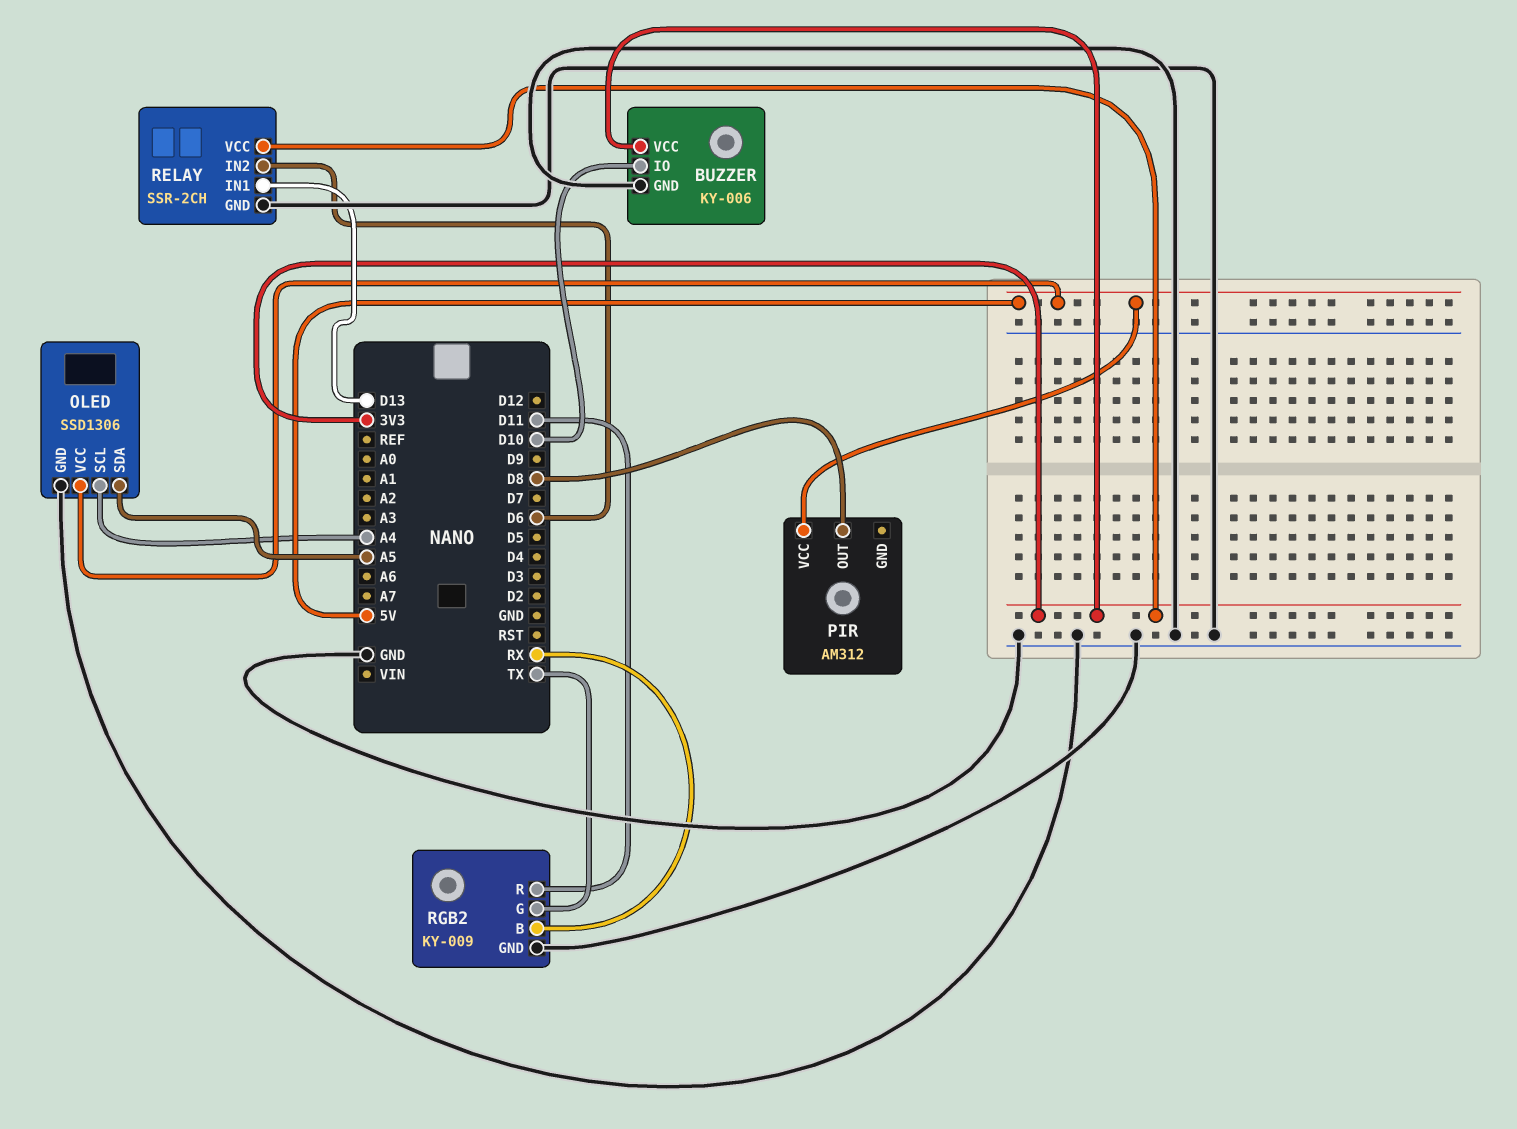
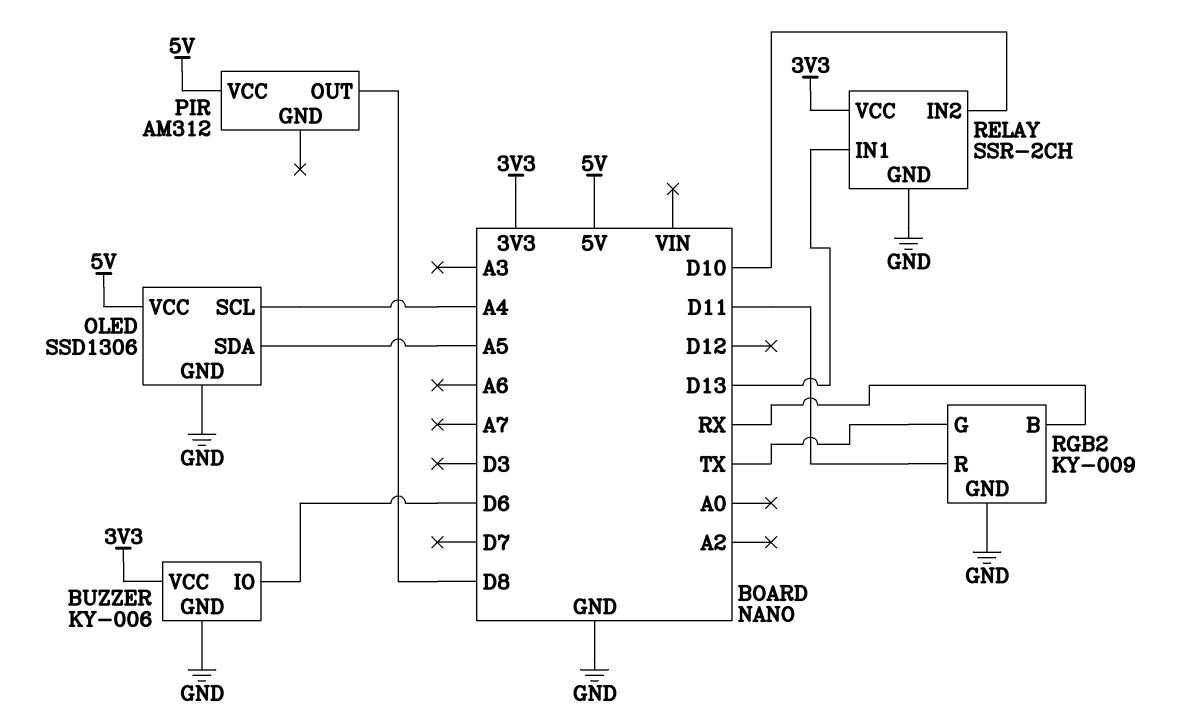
BUZZER pin IO: D10 -> D6
RELAY pin IN2: D6 -> D10

